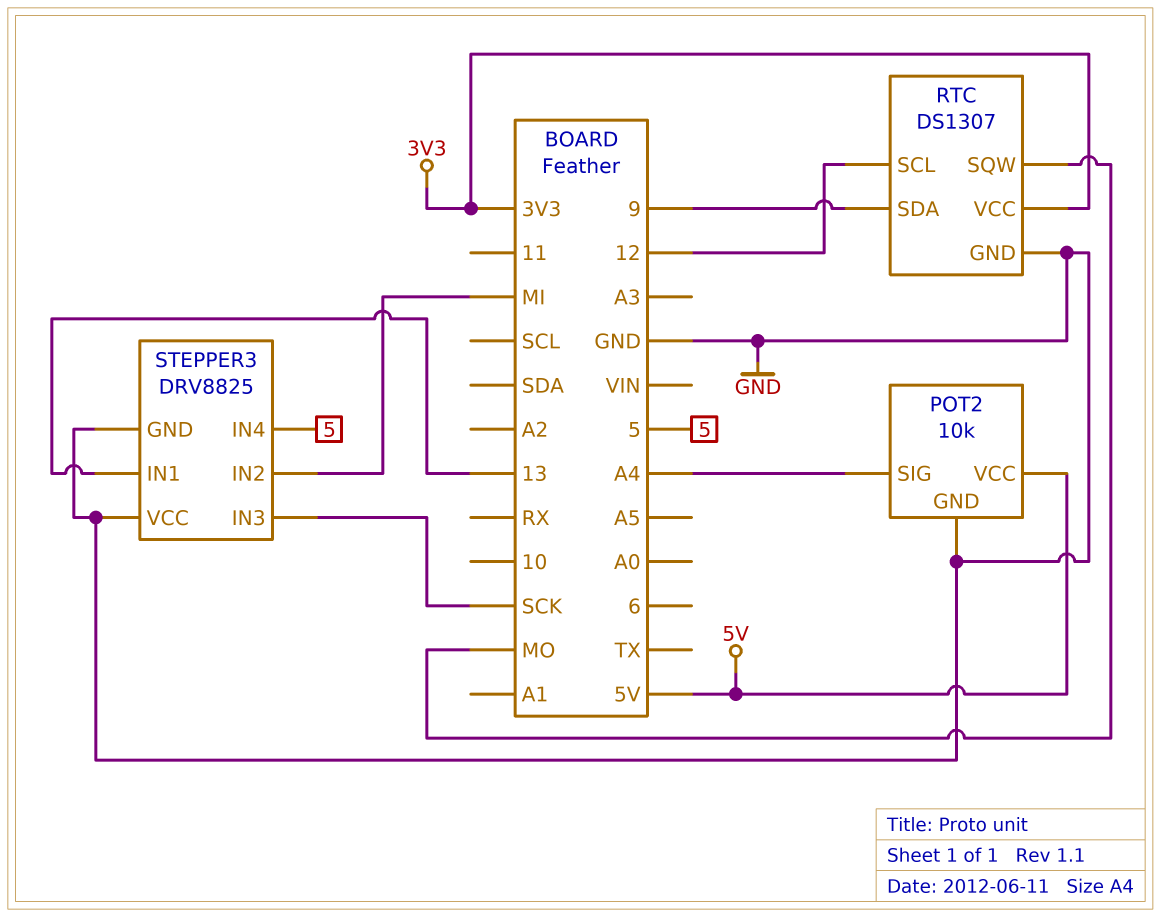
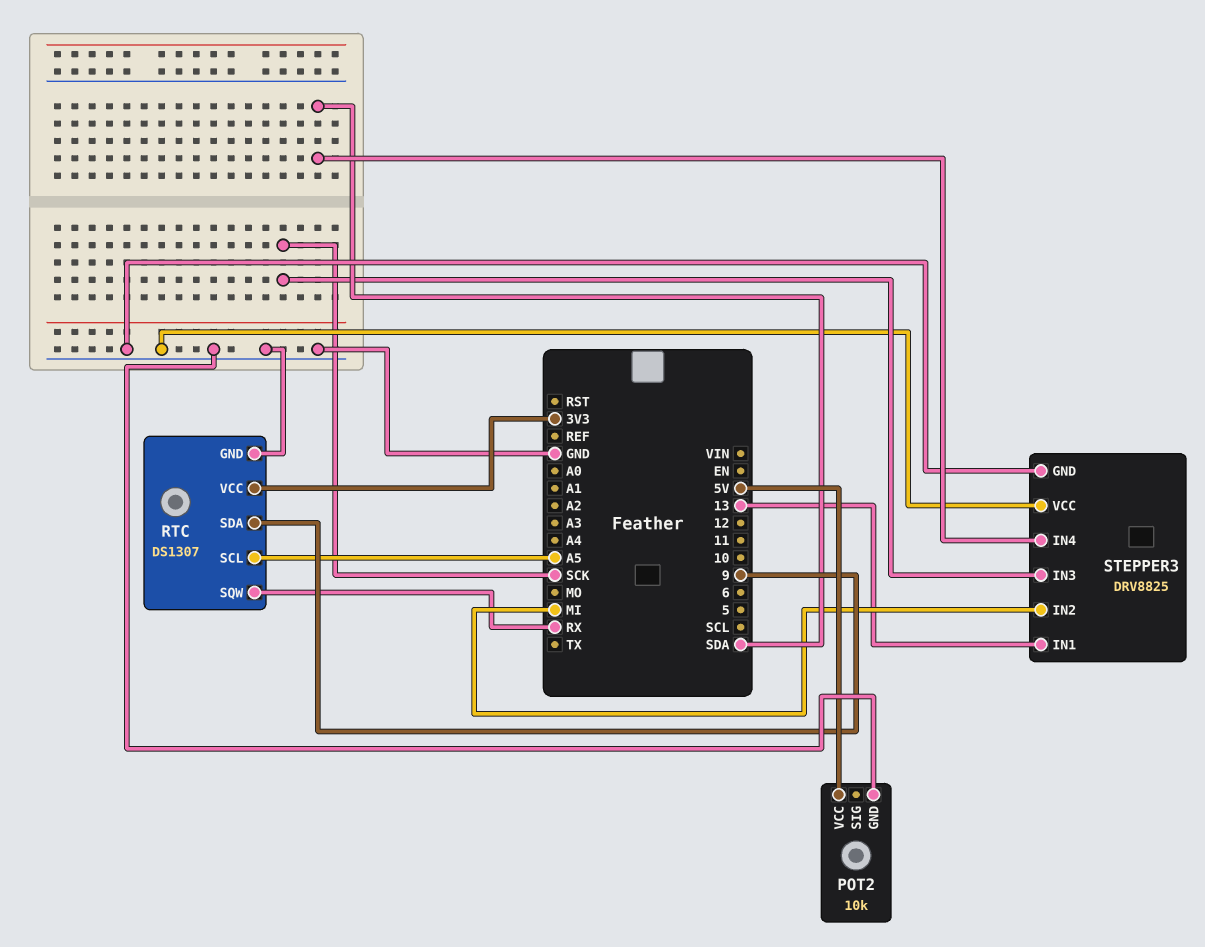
POT2 pin SIG: A4 -> none
RTC pin SCL: 12 -> A5
RTC pin SQW: MO -> RX
STEPPER3 pin IN4: 5 -> SDA

